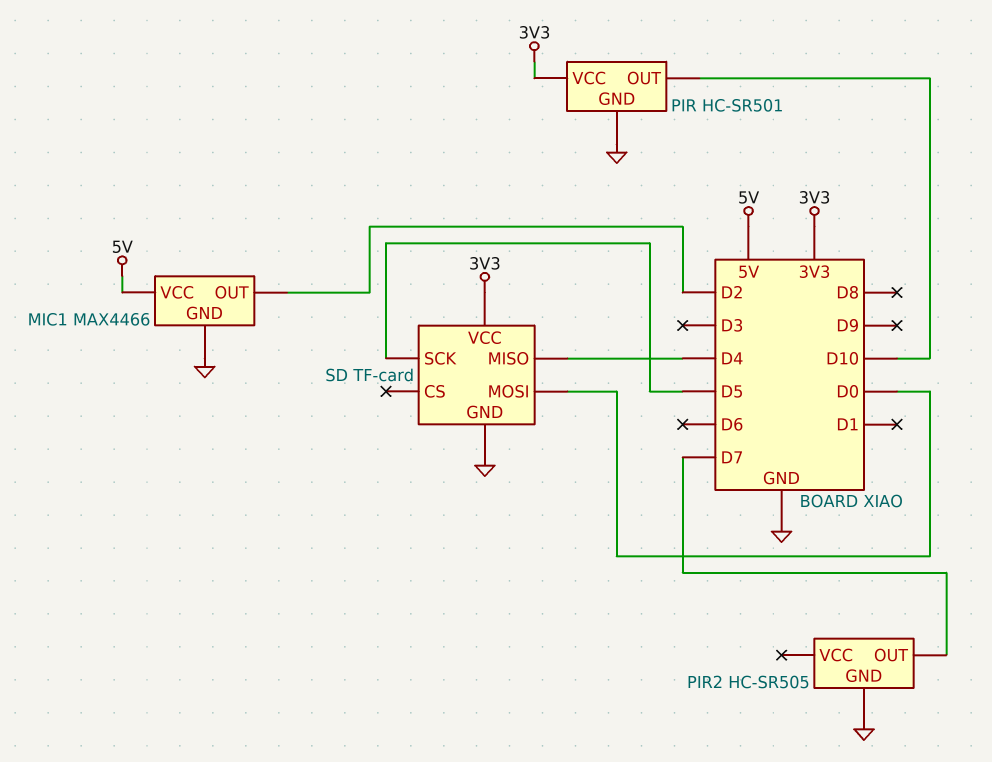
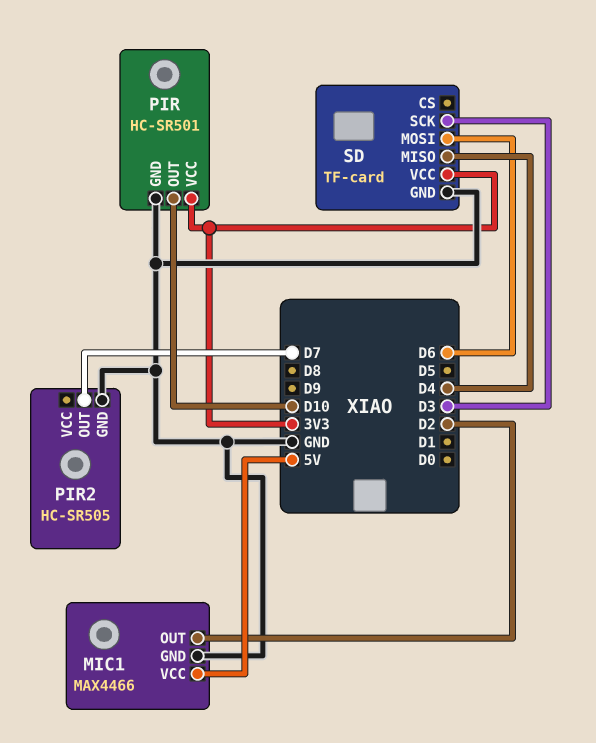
SD pin MOSI: D0 -> D6
SD pin SCK: D5 -> D3

